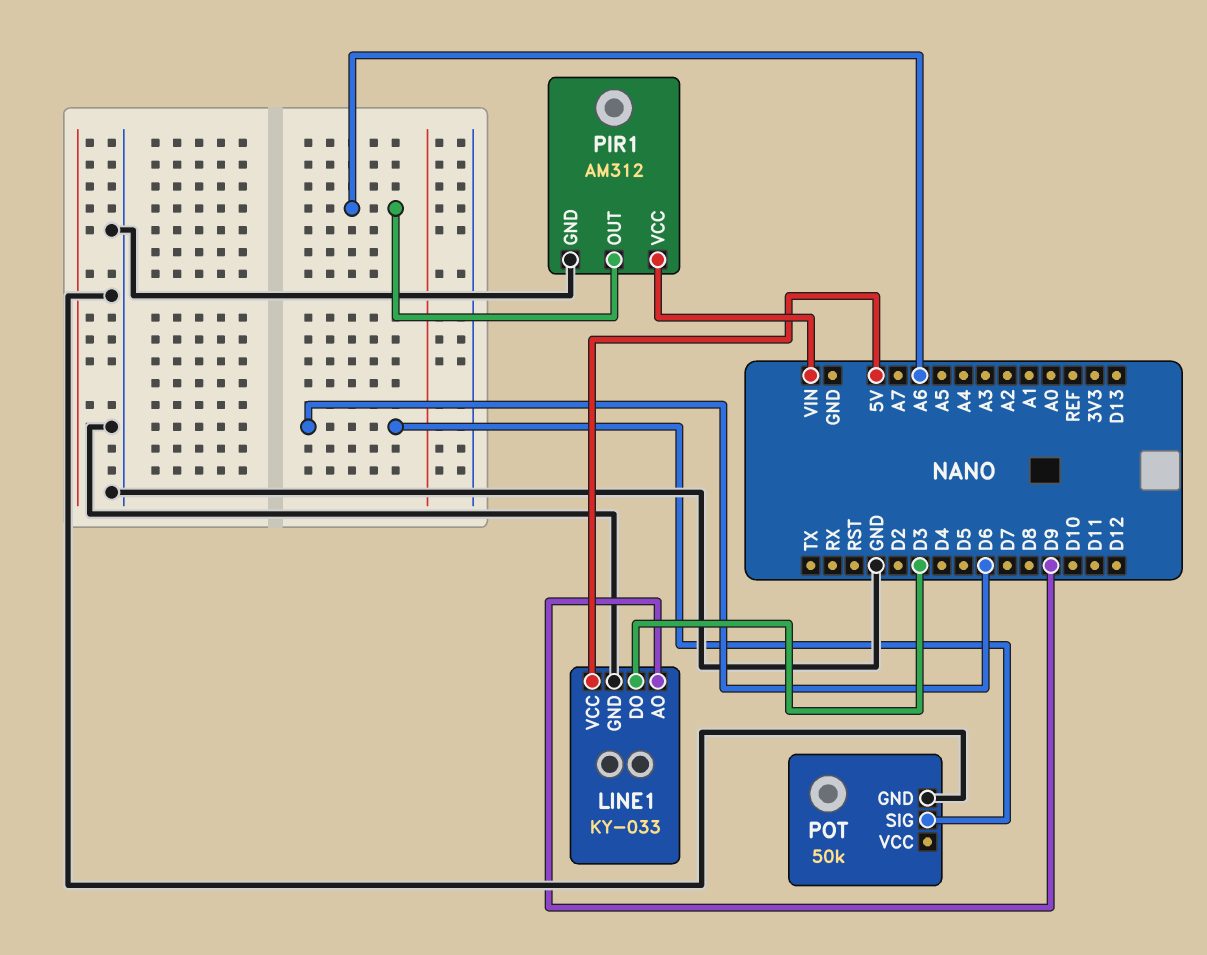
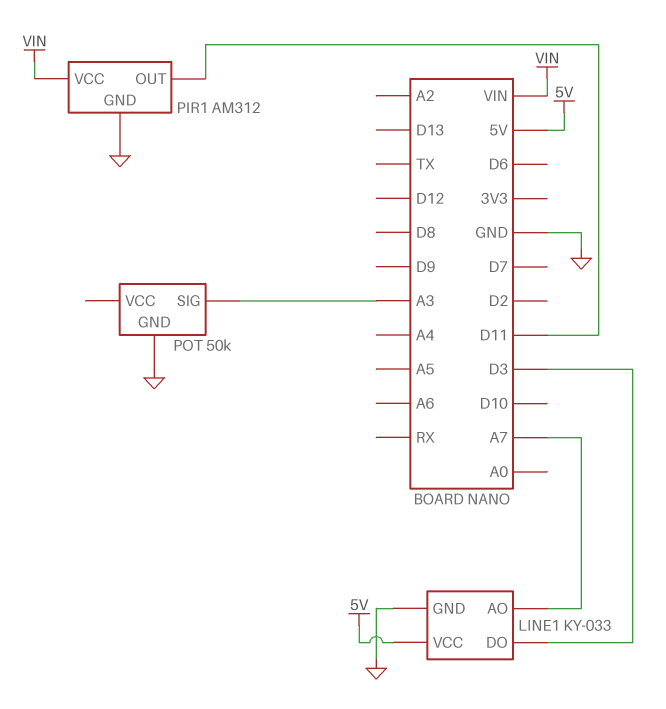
LINE1 pin AO: D9 -> A7
PIR1 pin OUT: A6 -> D11
POT pin SIG: D6 -> A3

